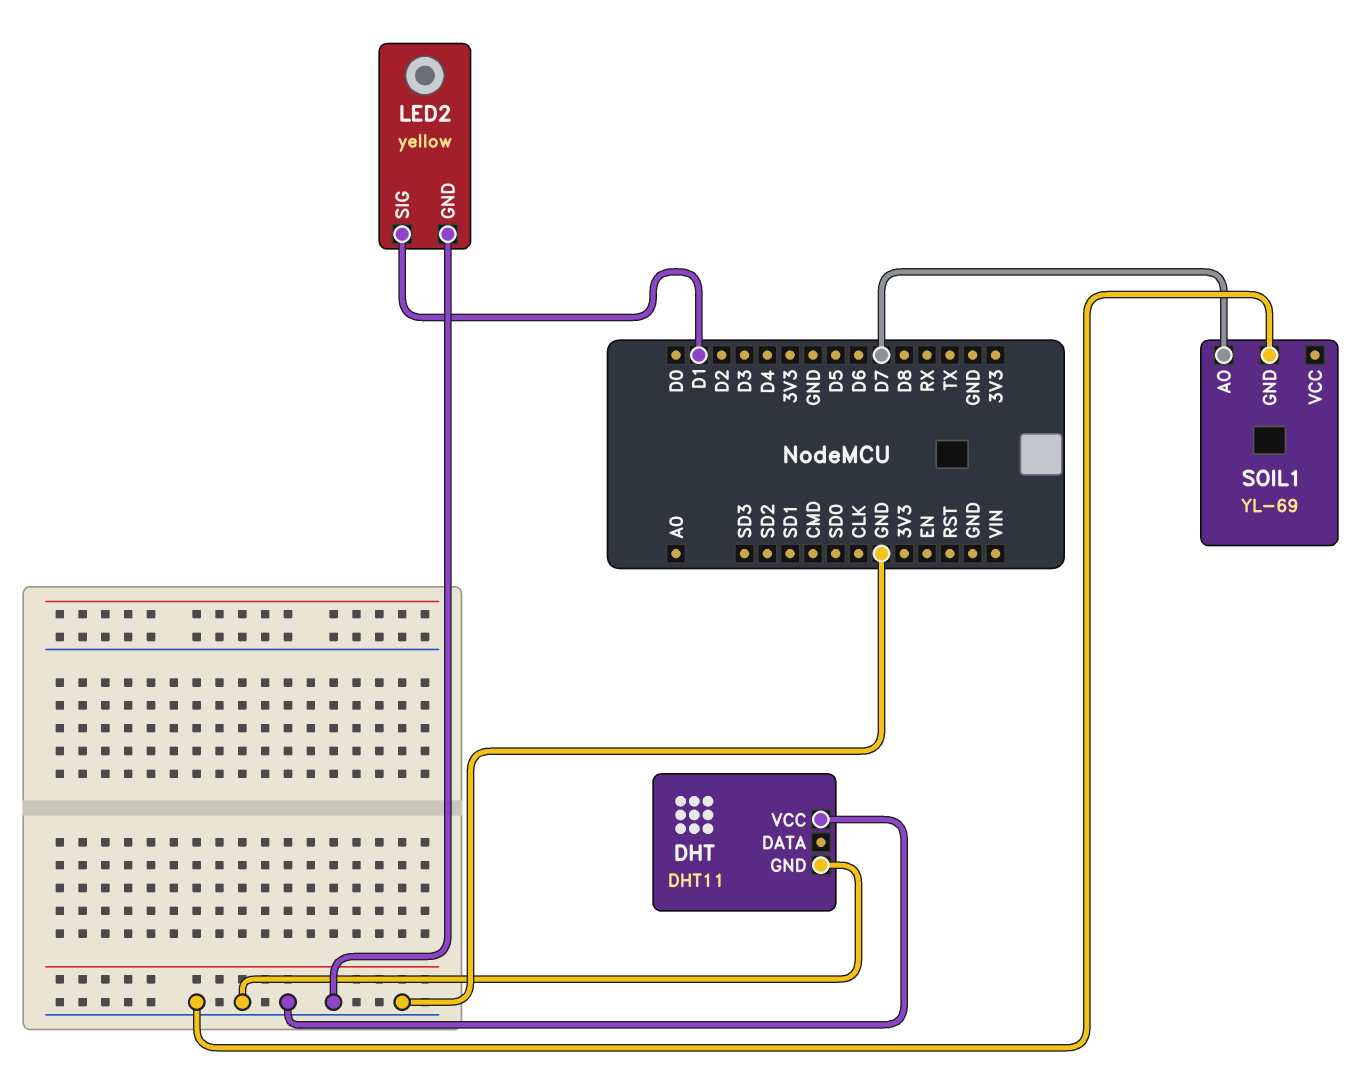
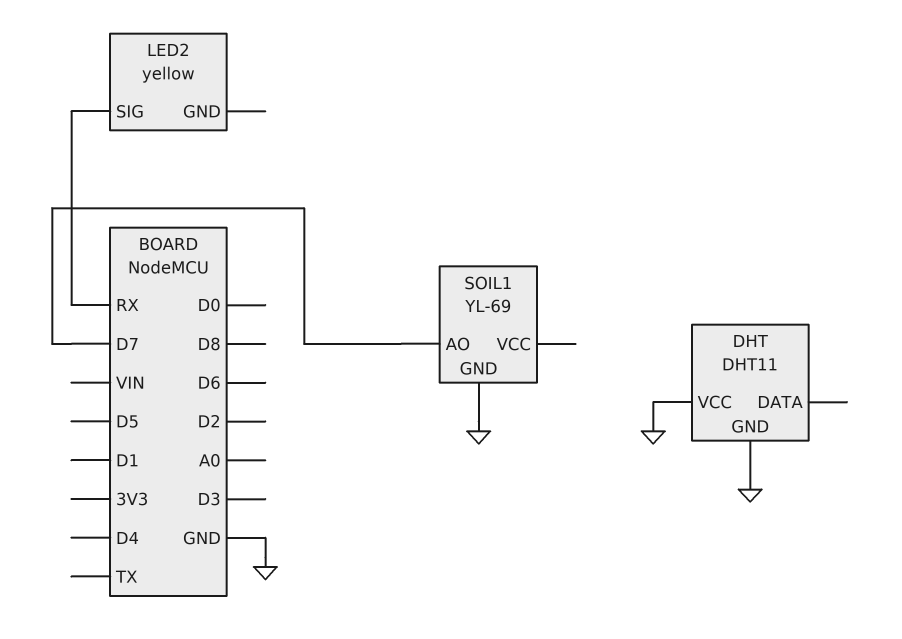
LED2 pin GND: GND -> none
LED2 pin SIG: D1 -> RX

